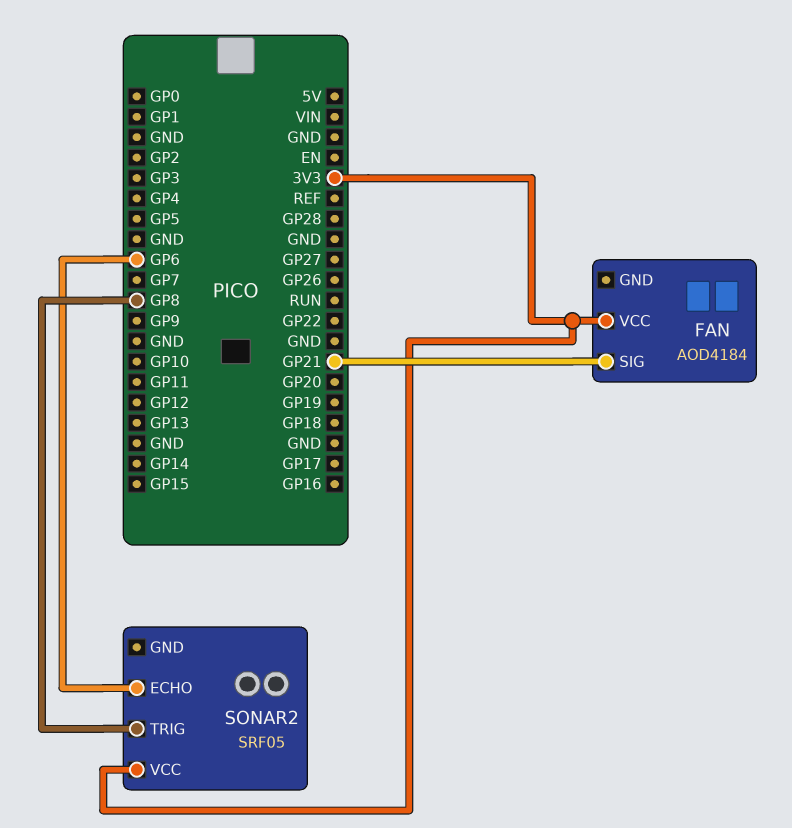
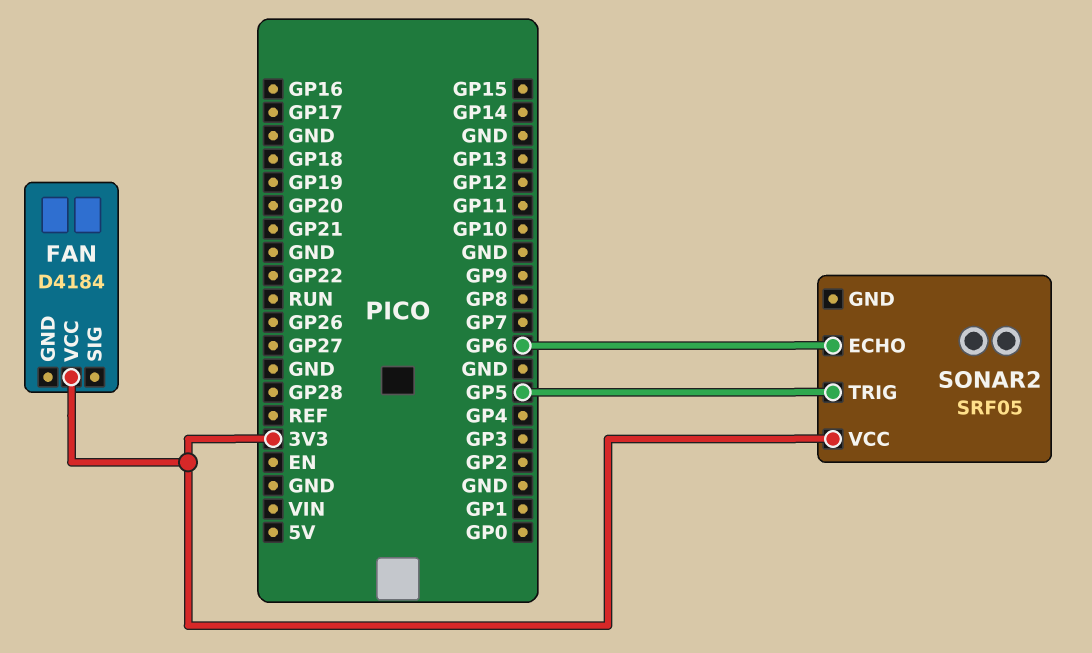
FAN: AOD4184 -> D4184
FAN pin SIG: GP21 -> none
SONAR2 pin TRIG: GP8 -> GP5

